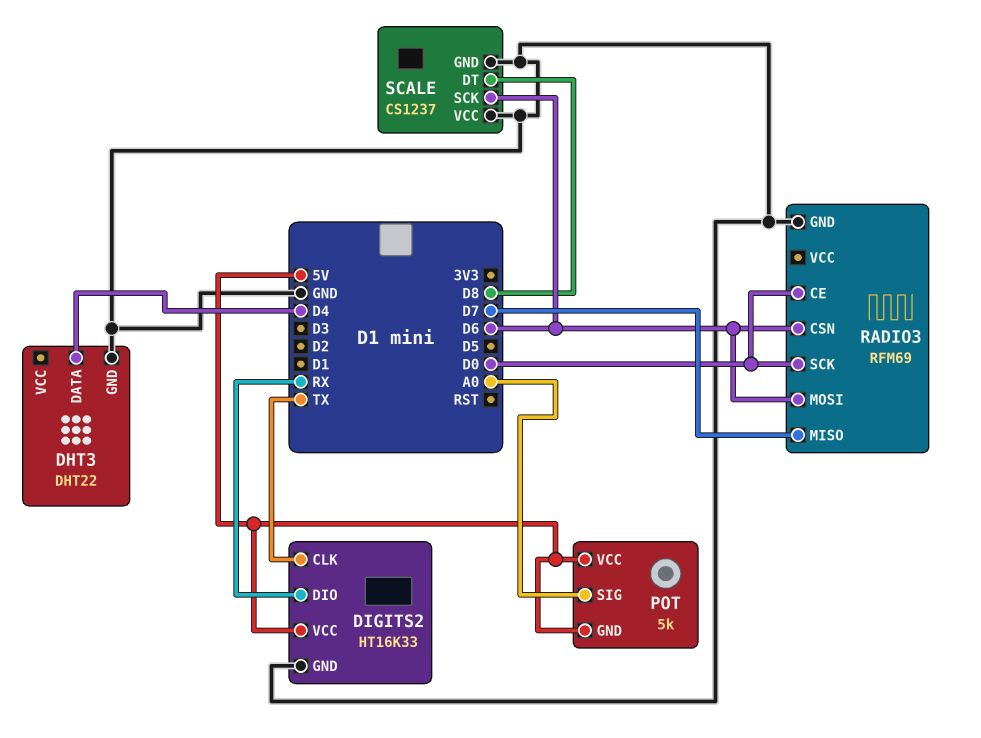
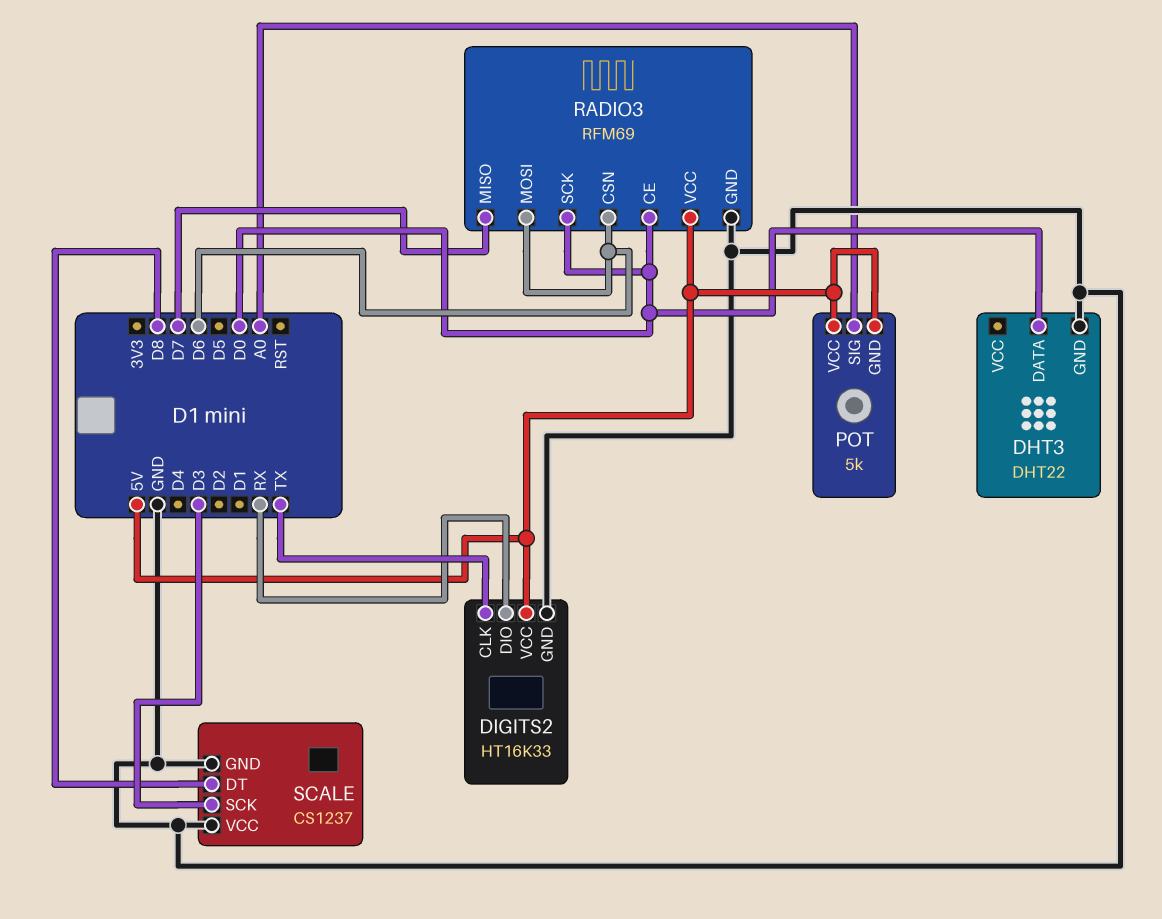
DHT3 pin DATA: D4 -> D0
RADIO3 pin VCC: none -> 5V
SCALE pin SCK: D6 -> D3

